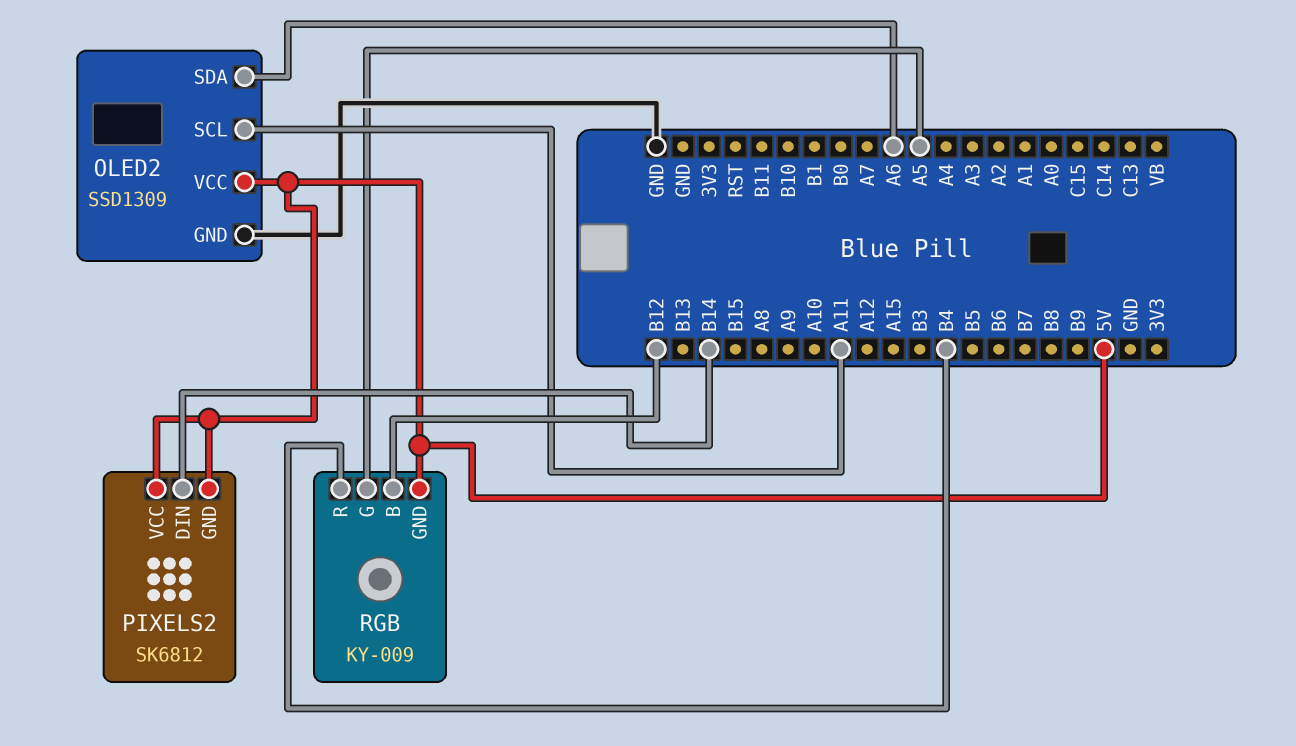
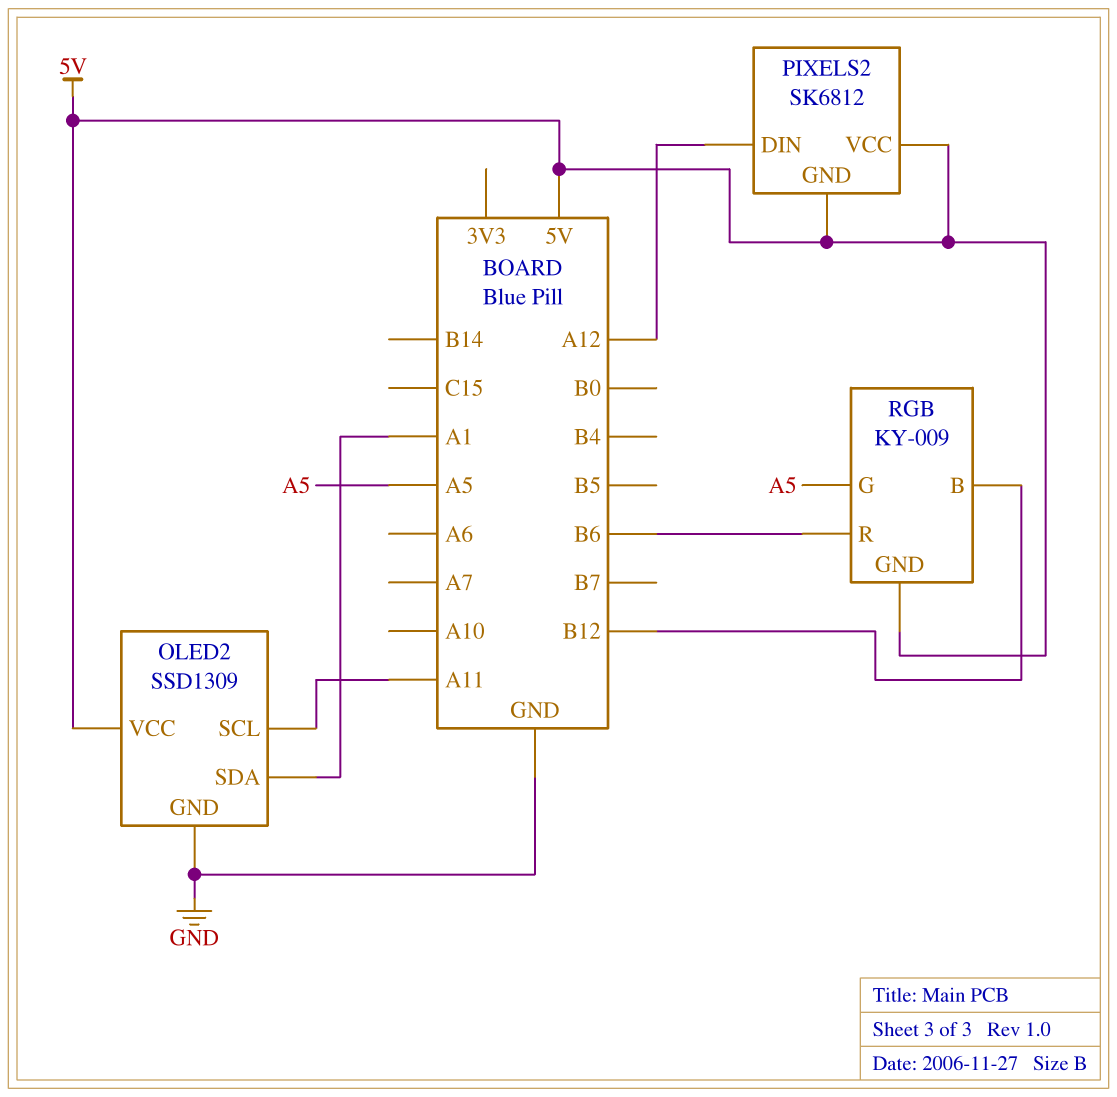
OLED2 pin SDA: A6 -> A1
PIXELS2 pin DIN: B14 -> A12
RGB pin R: B4 -> B6

